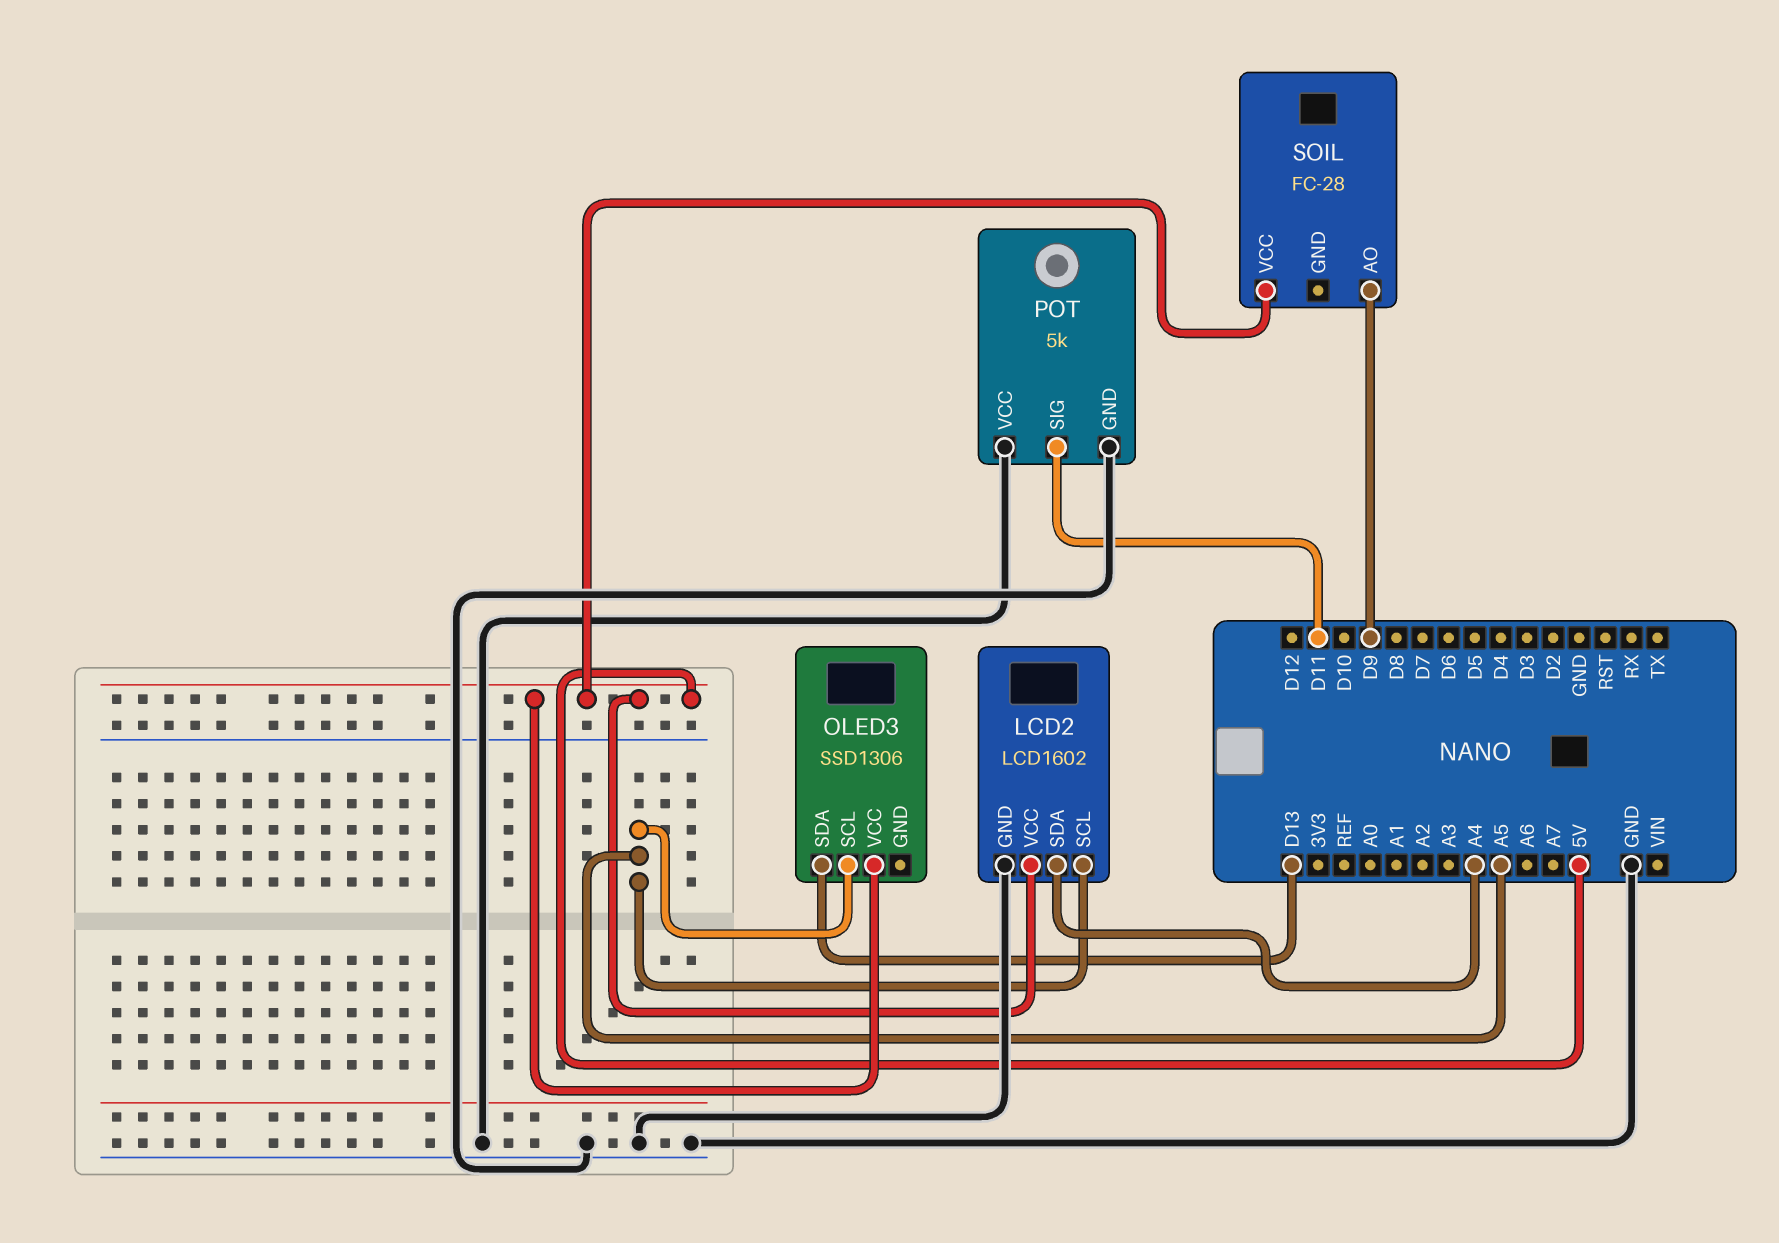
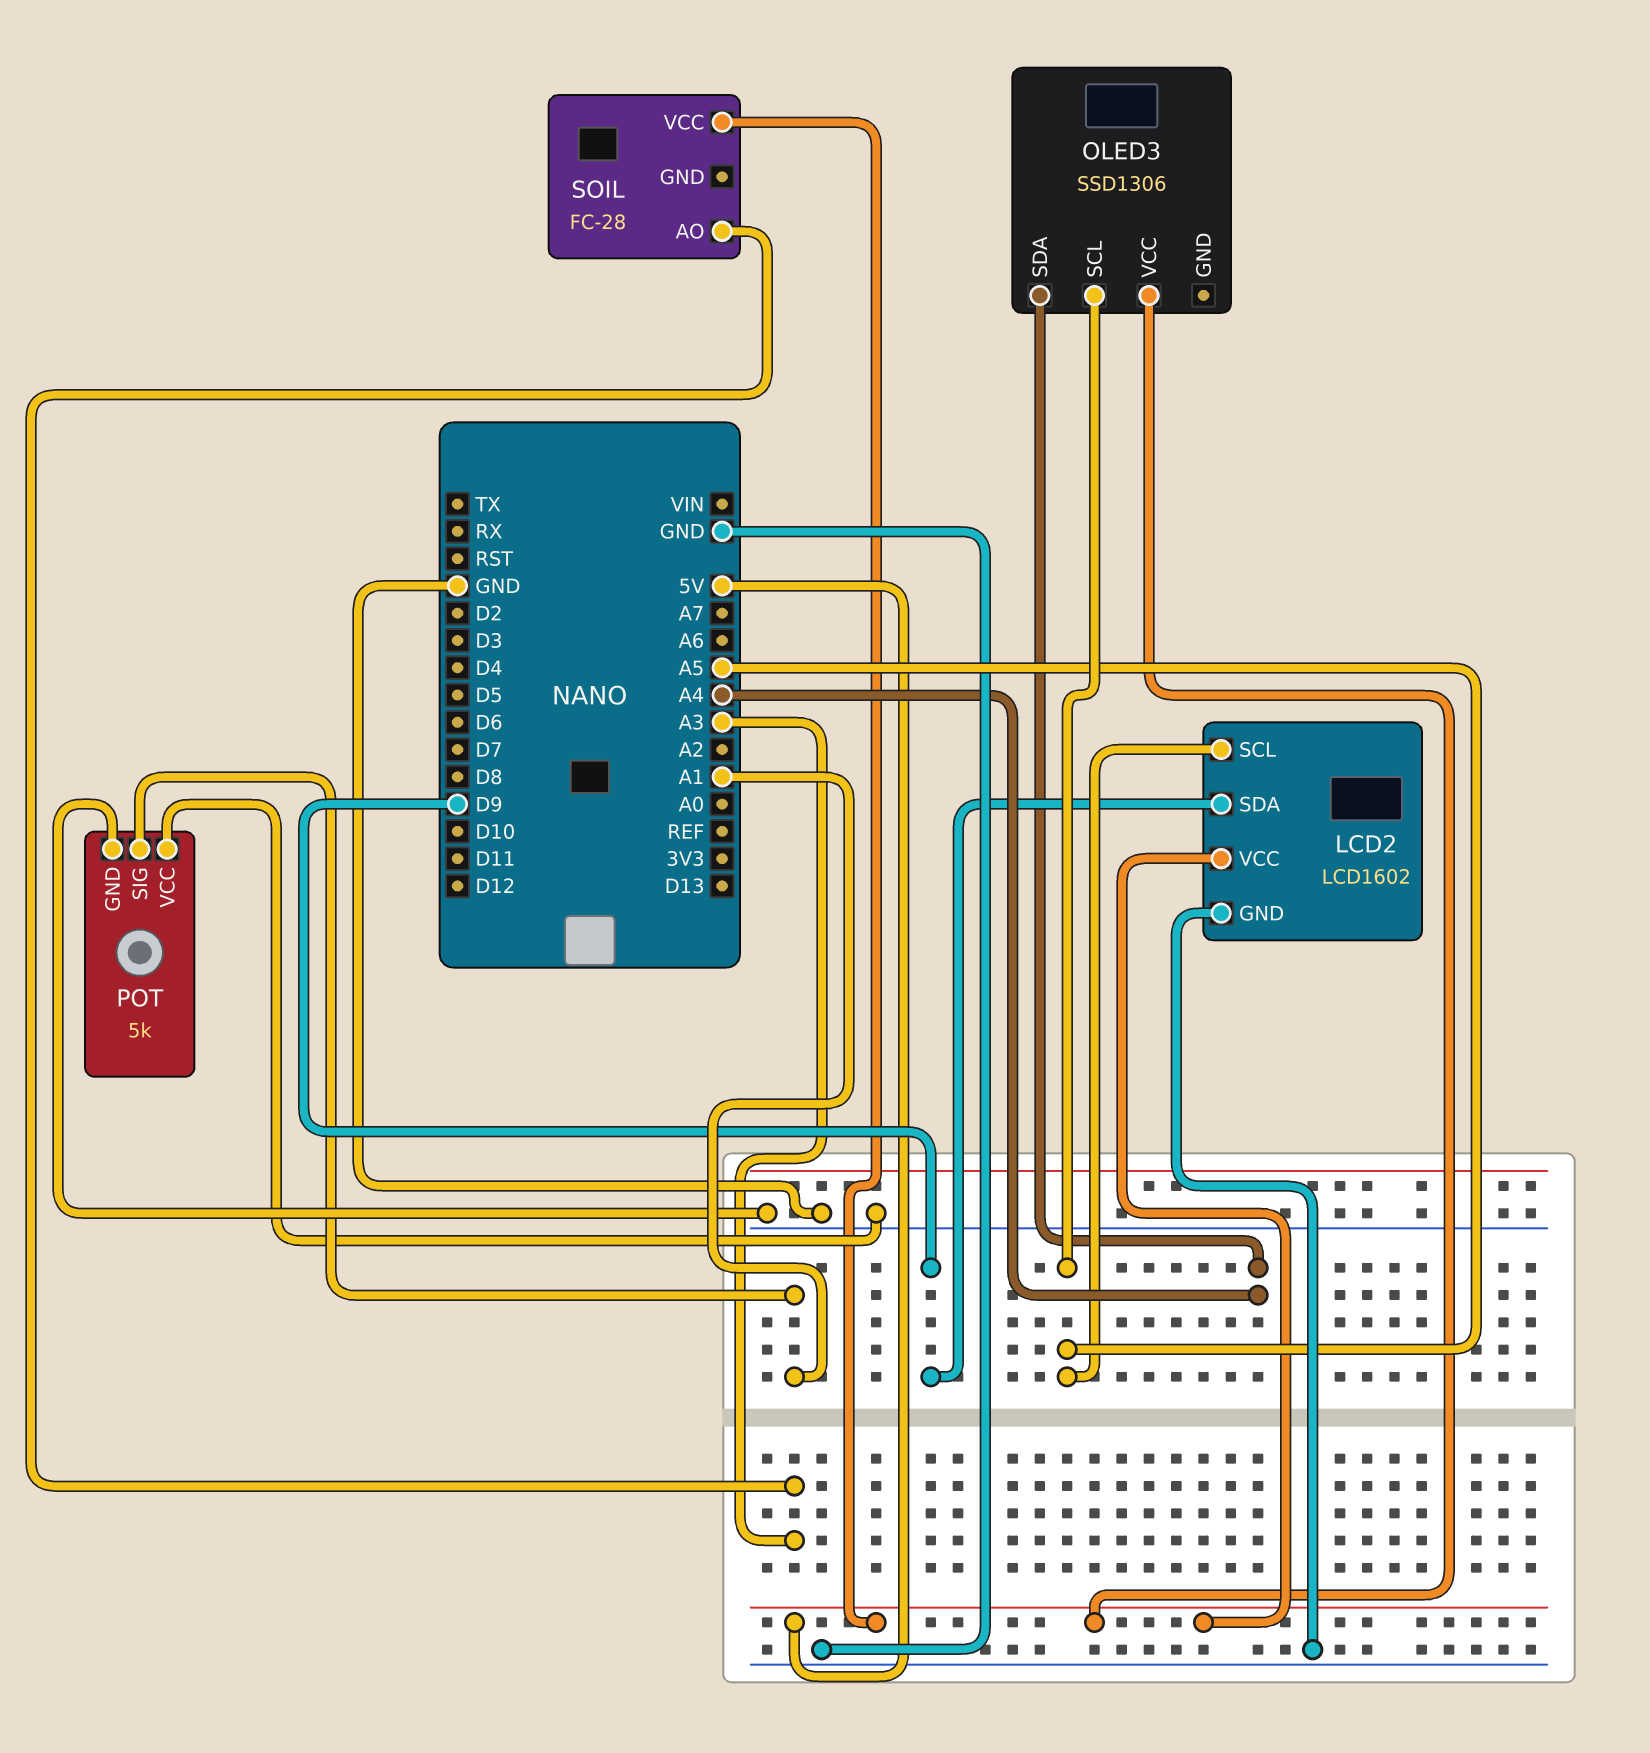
LCD2 pin SDA: A4 -> D9
OLED3 pin SDA: D13 -> A4
POT pin SIG: D11 -> A1
SOIL pin AO: D9 -> A3

